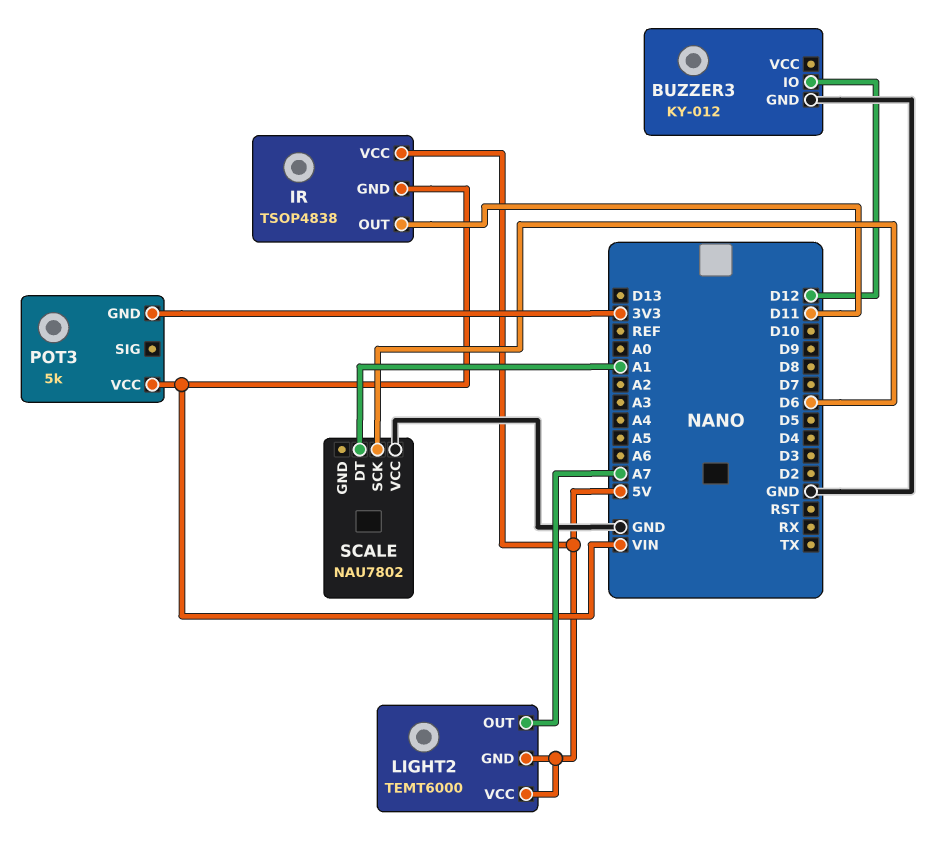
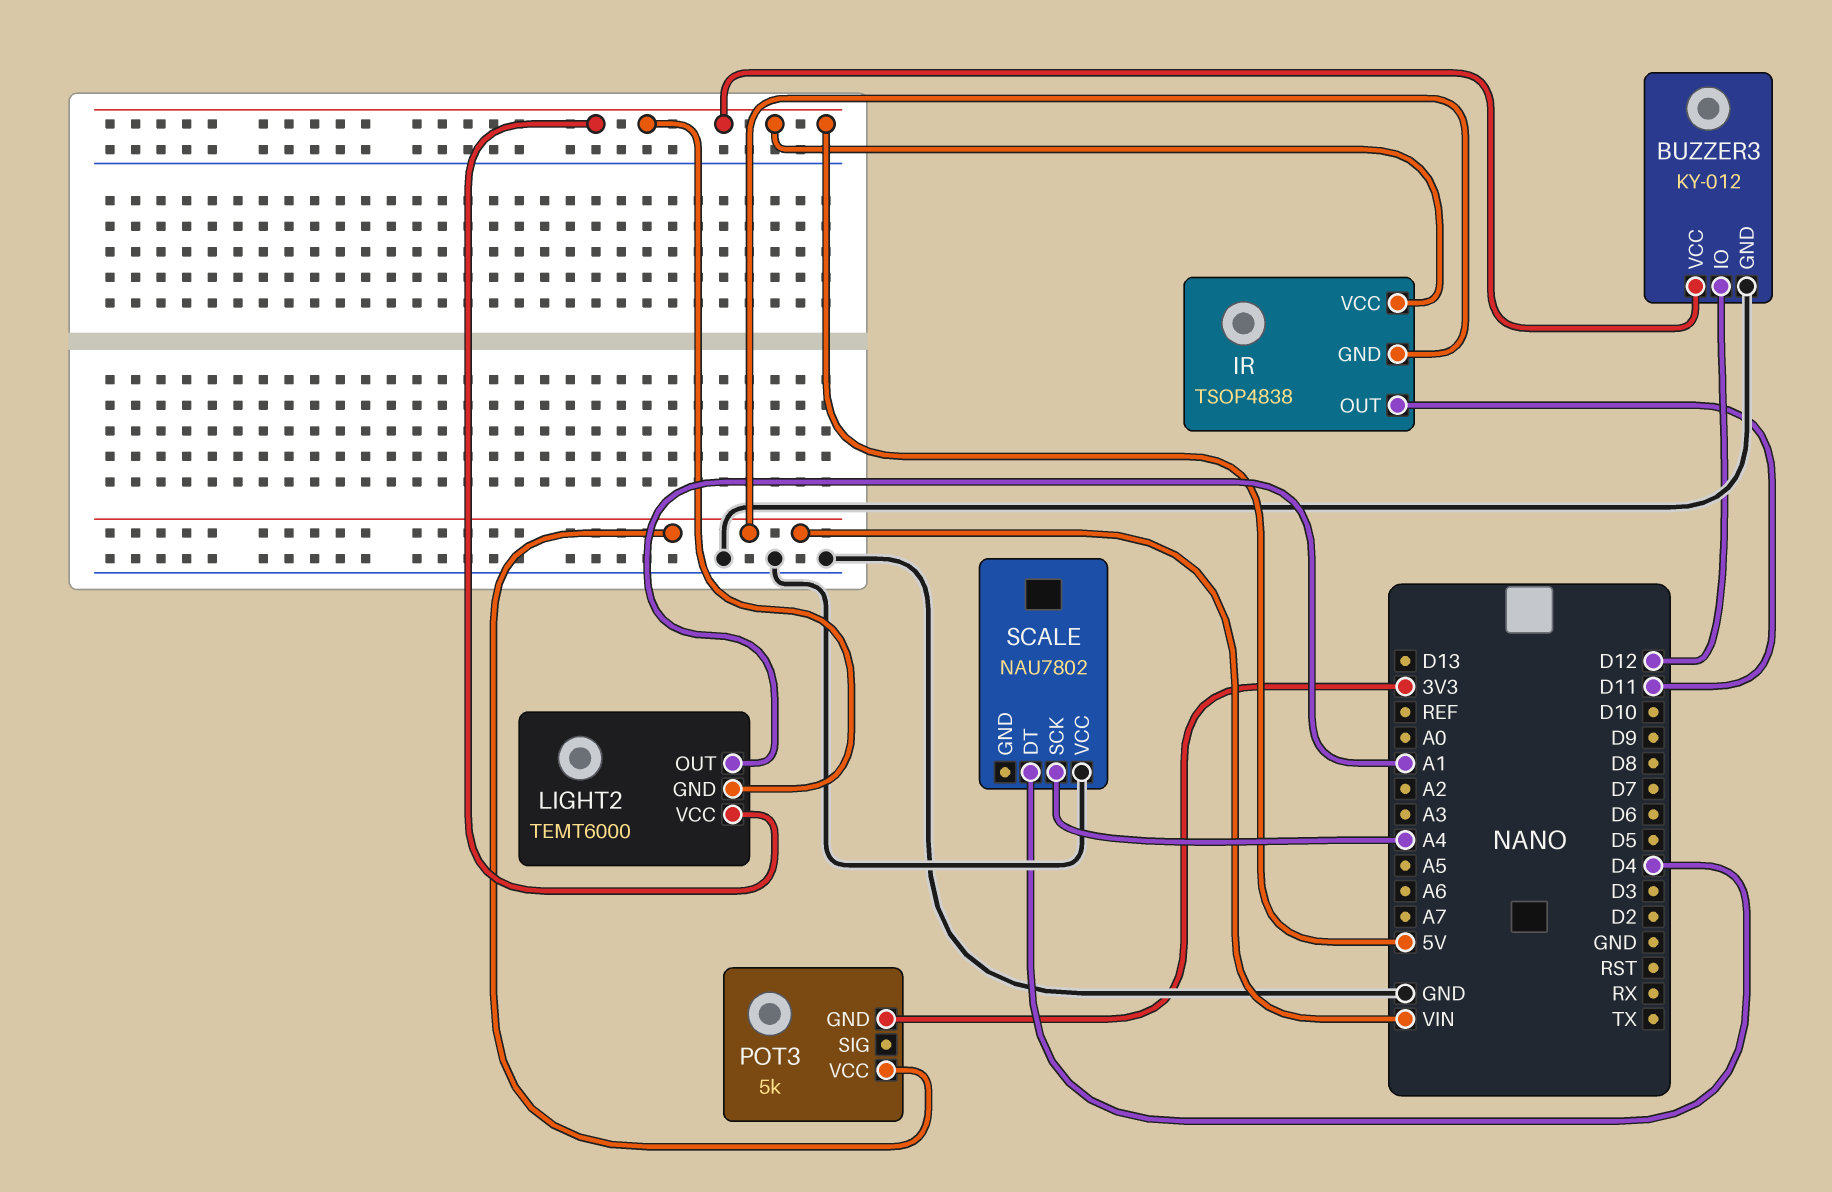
BUZZER3 pin VCC: none -> 5V
LIGHT2 pin OUT: A7 -> A1
SCALE pin DT: A1 -> D4
SCALE pin SCK: D6 -> A4

